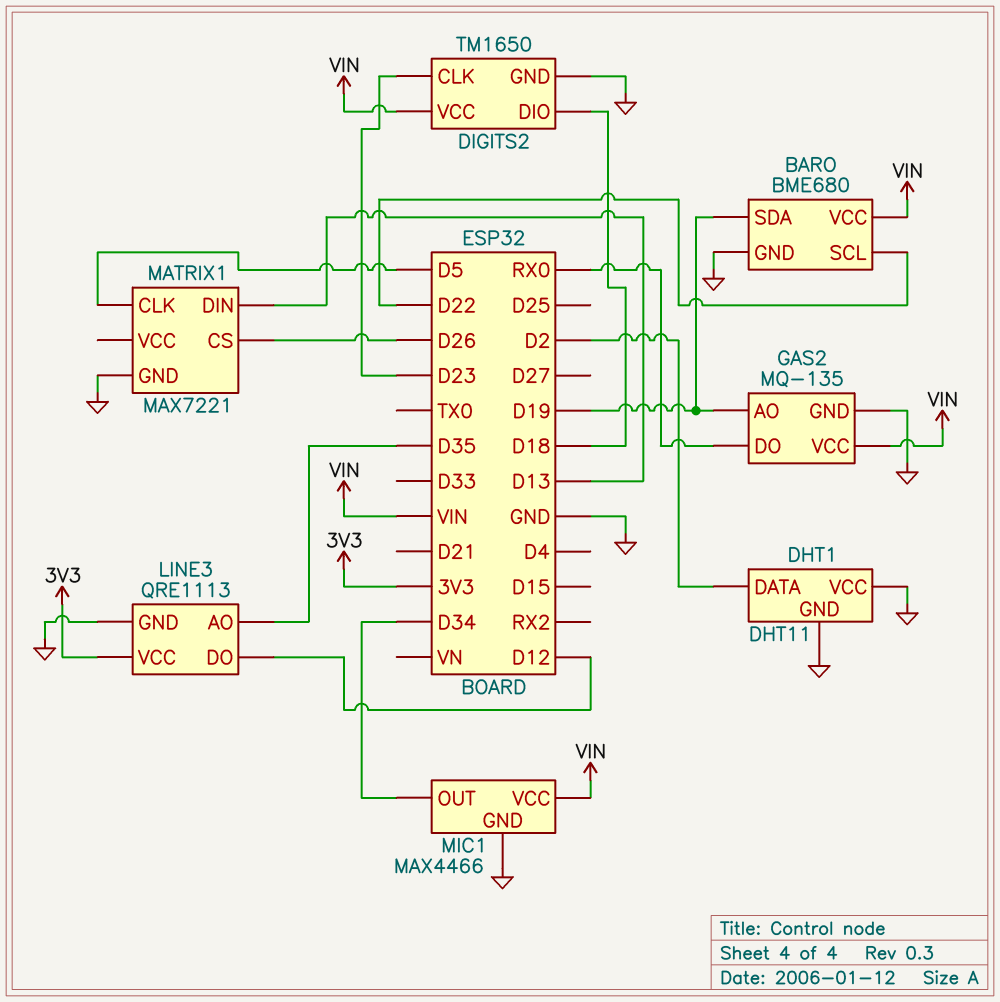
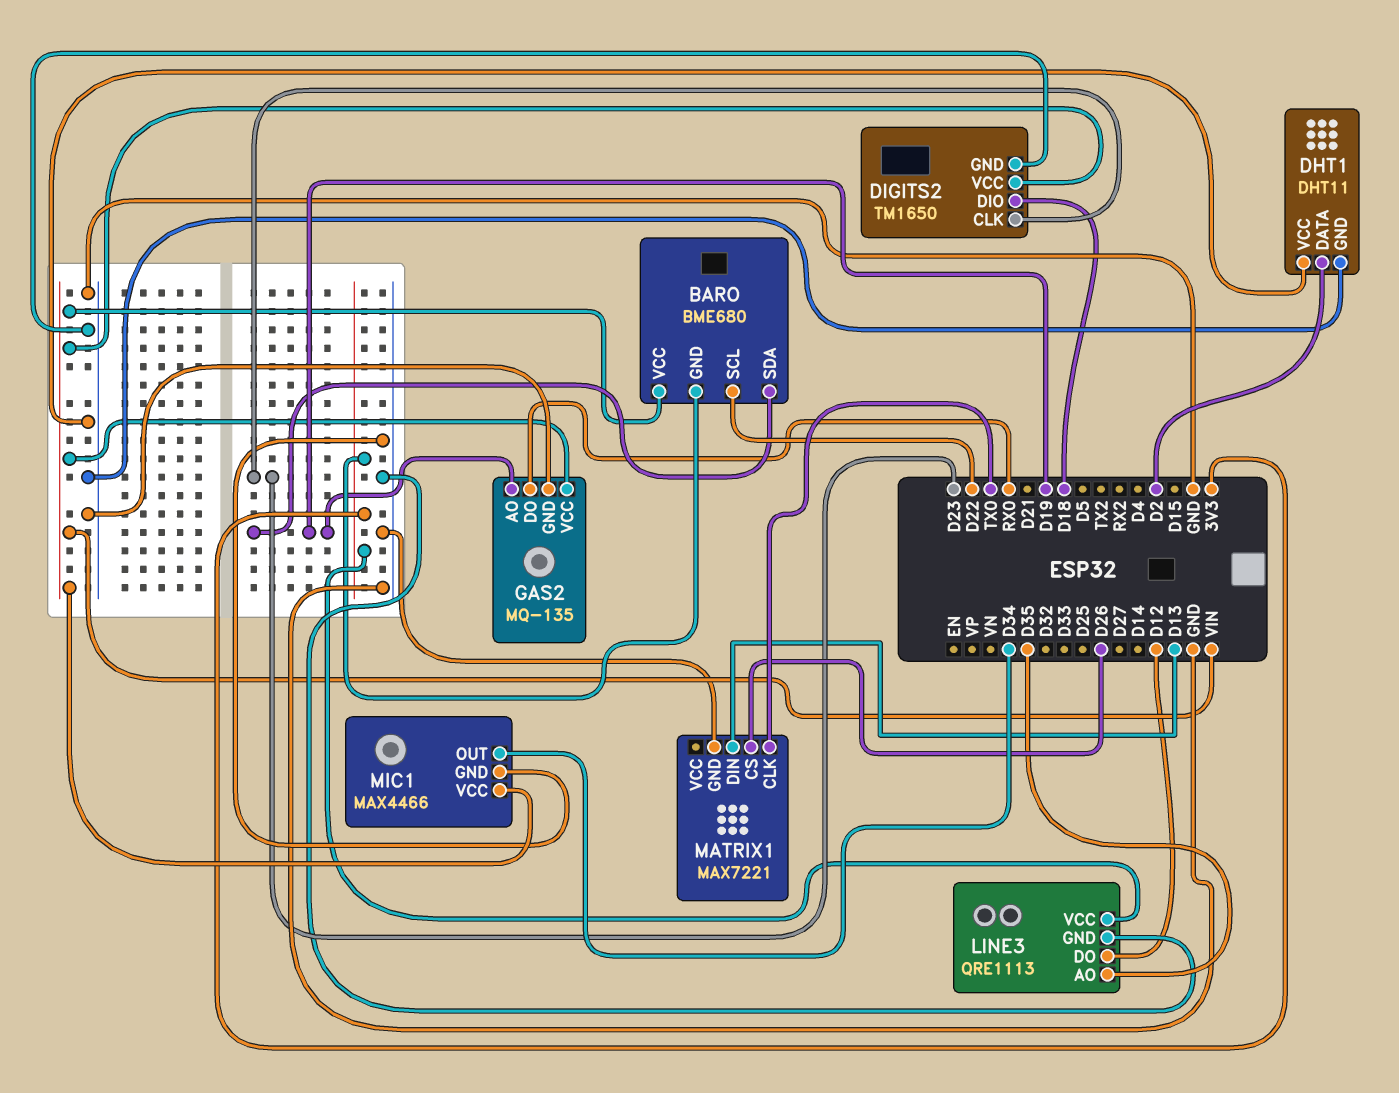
BARO pin GND: GND -> 3V3
MATRIX1 pin CLK: D5 -> TX0

